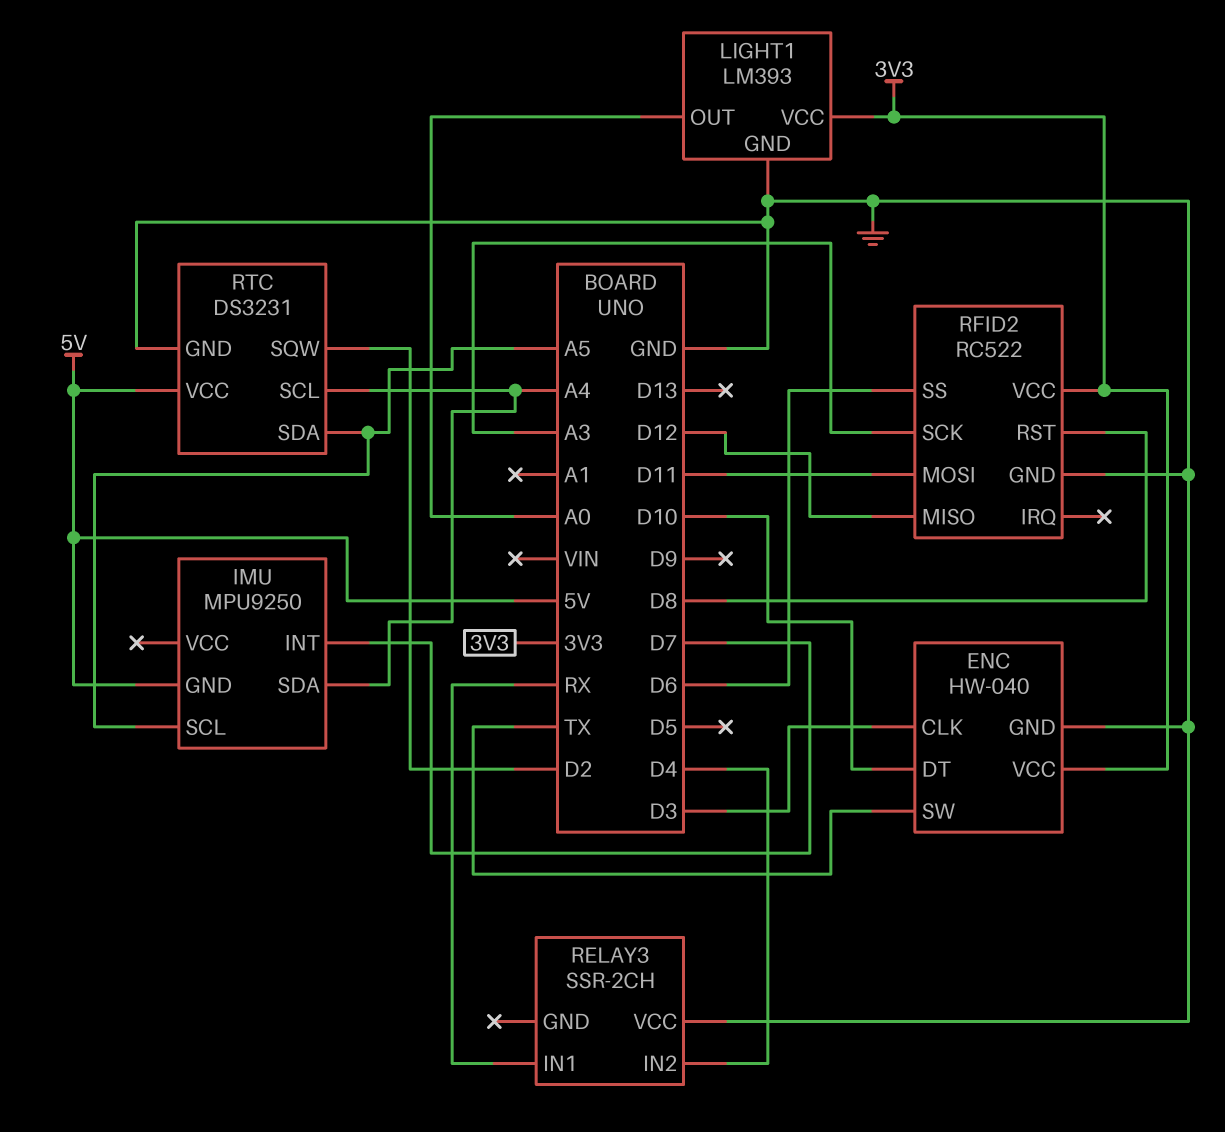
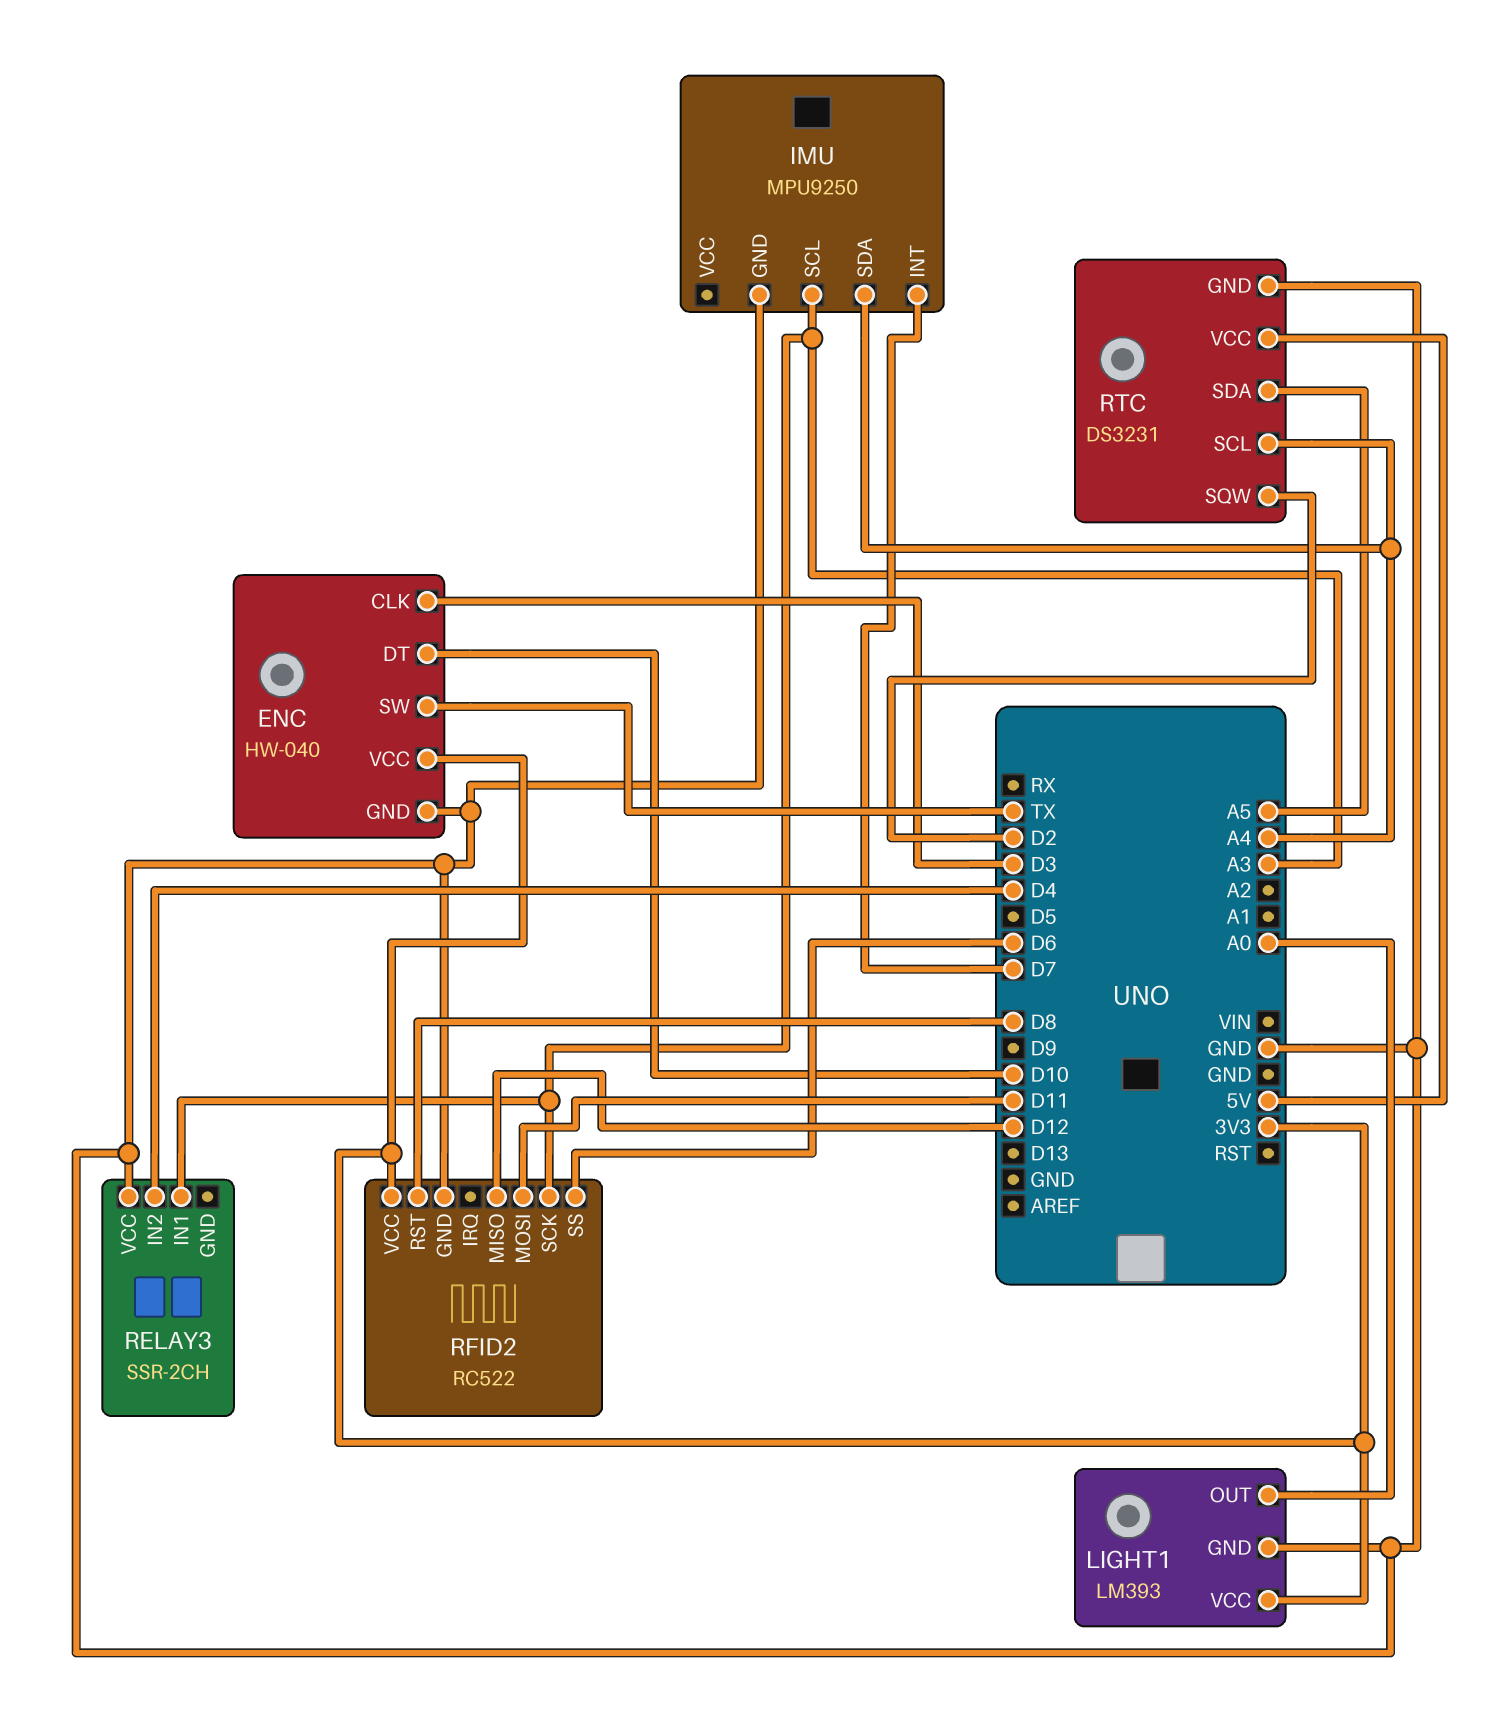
IMU pin GND: 5V -> GND
IMU pin SCL: A5 -> A3
RELAY3 pin IN1: RX -> A3

